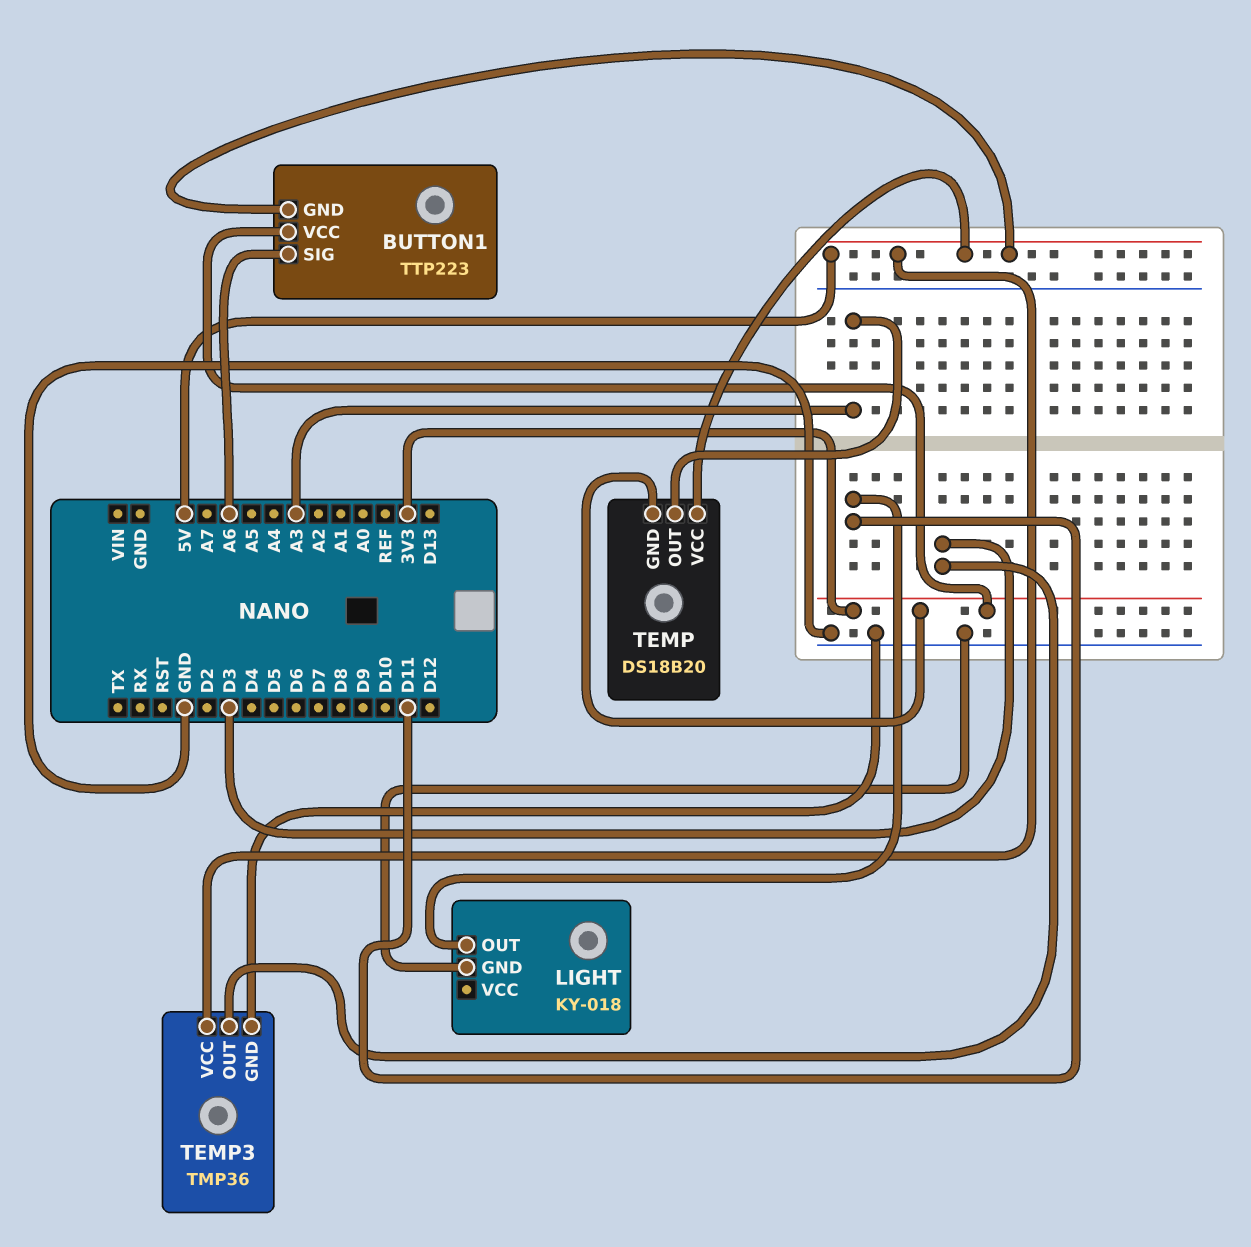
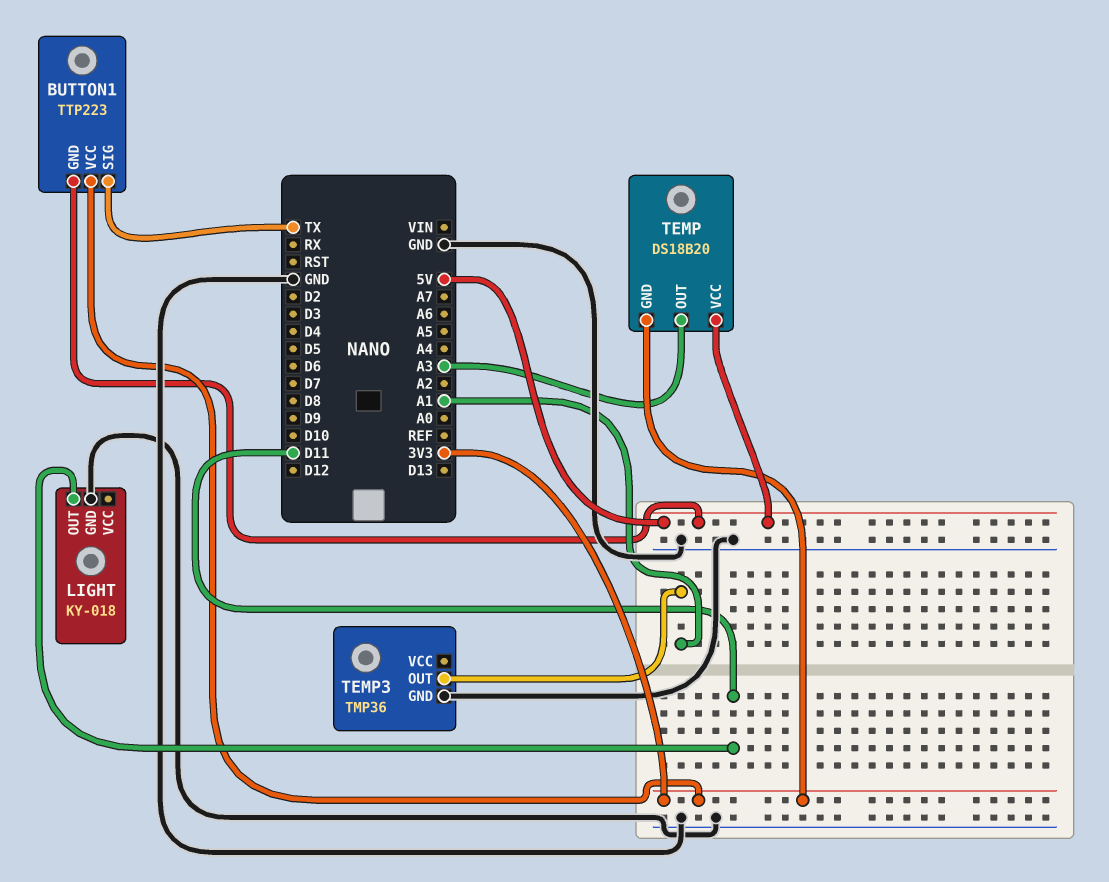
BUTTON1 pin SIG: A6 -> TX
TEMP3 pin OUT: D3 -> A1
TEMP3 pin VCC: 5V -> none

